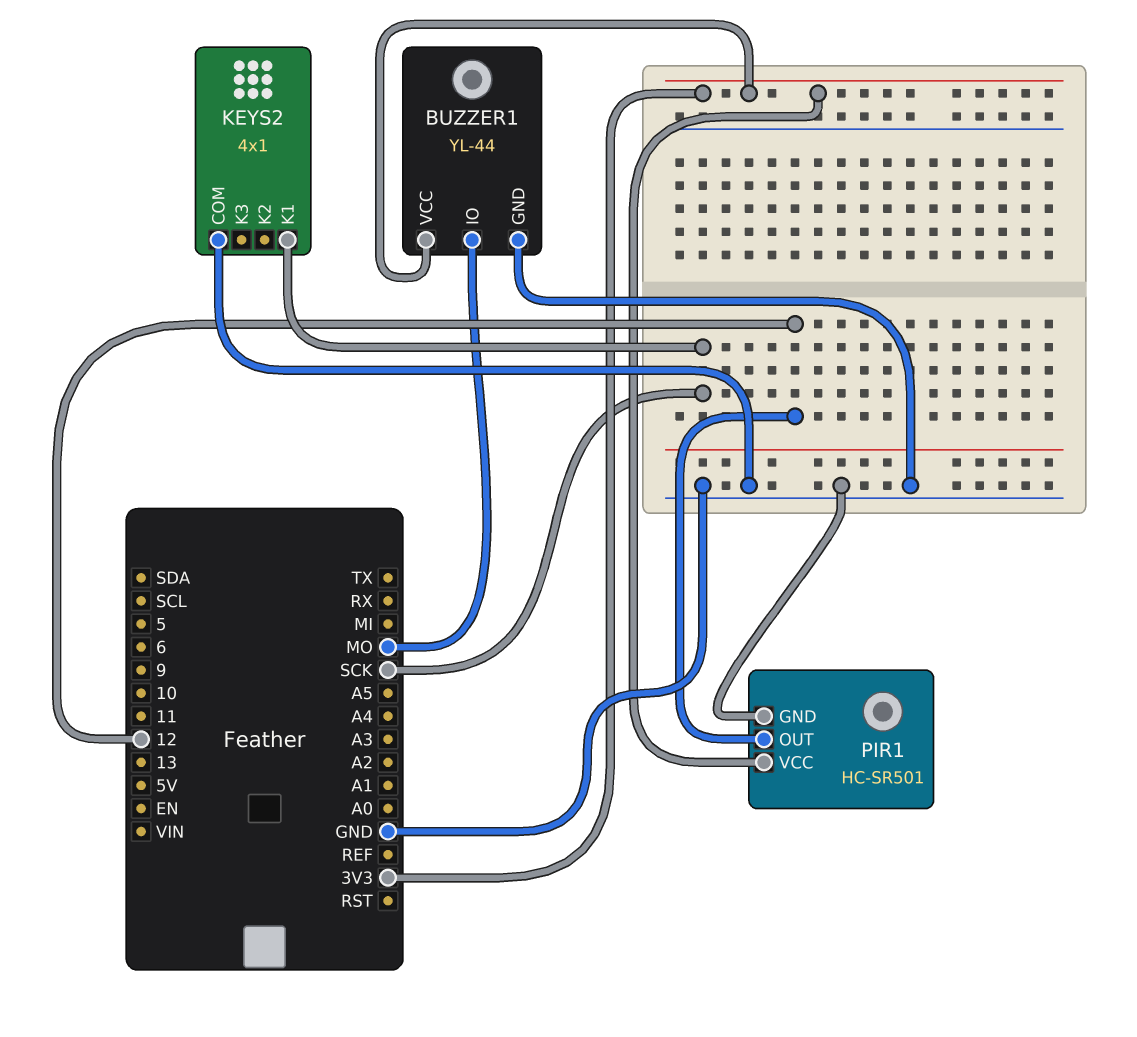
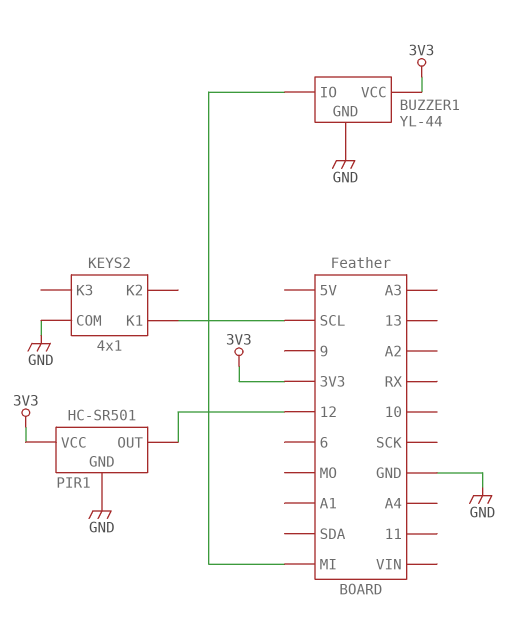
BUZZER1 pin IO: MO -> MI
KEYS2 pin K1: SCK -> SCL

